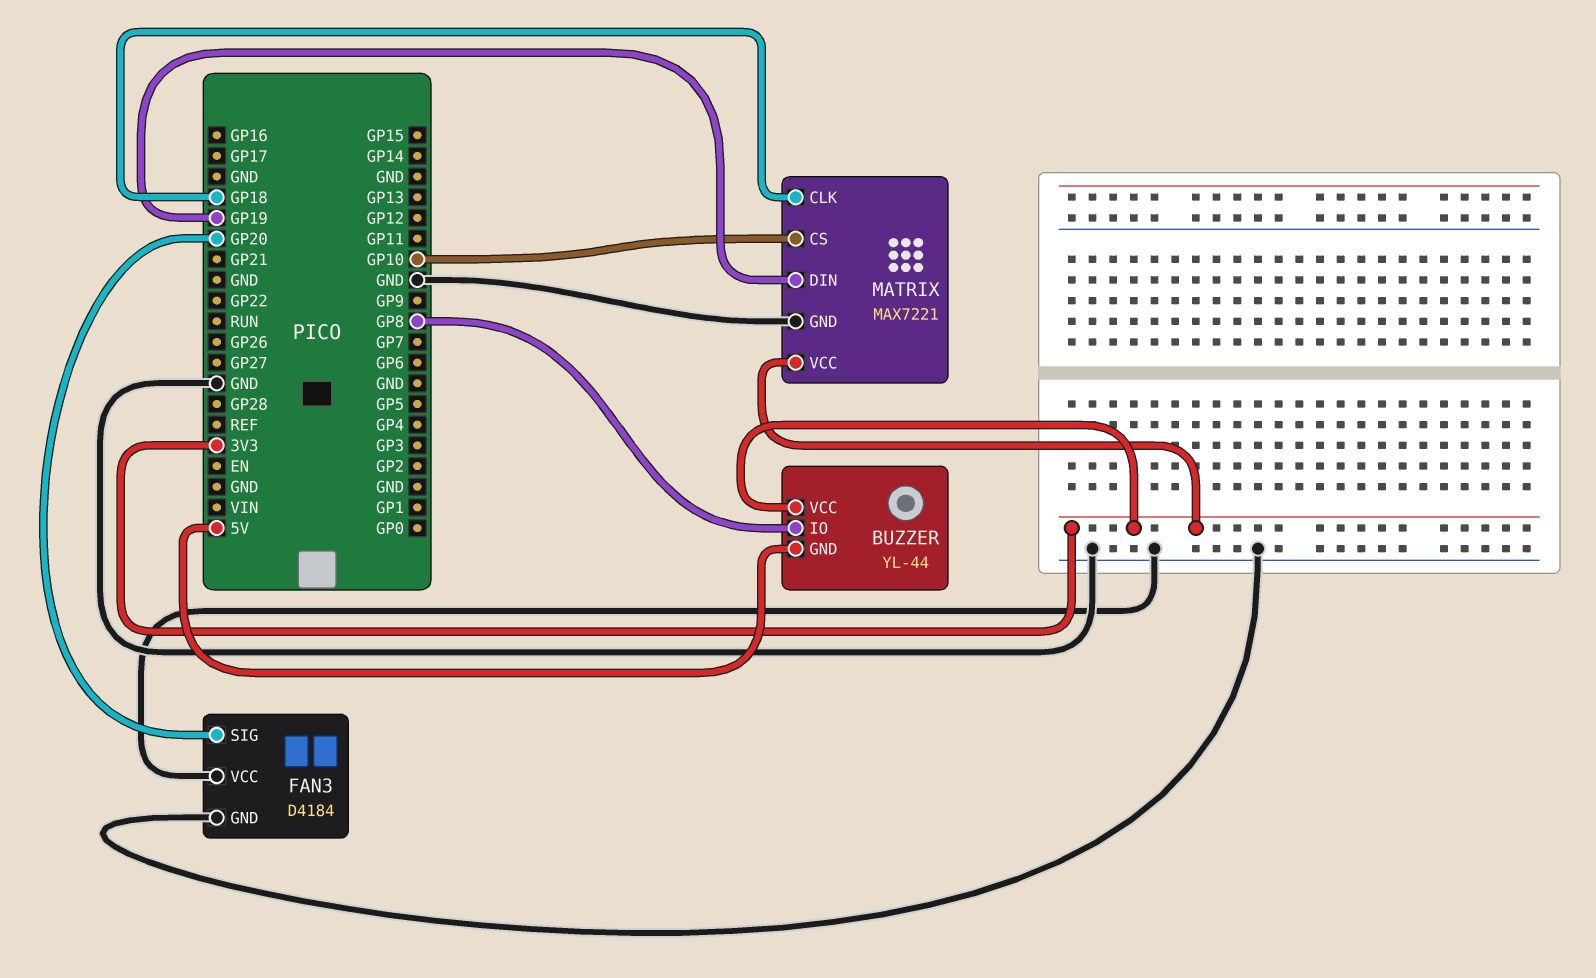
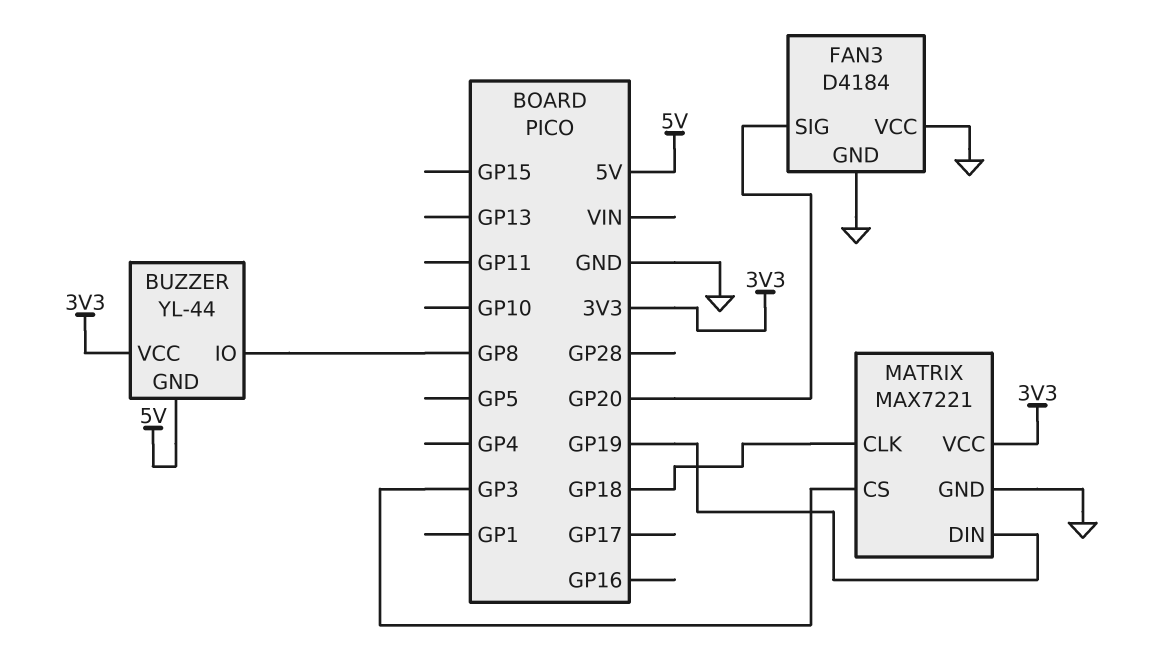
MATRIX pin CS: GP10 -> GP3

